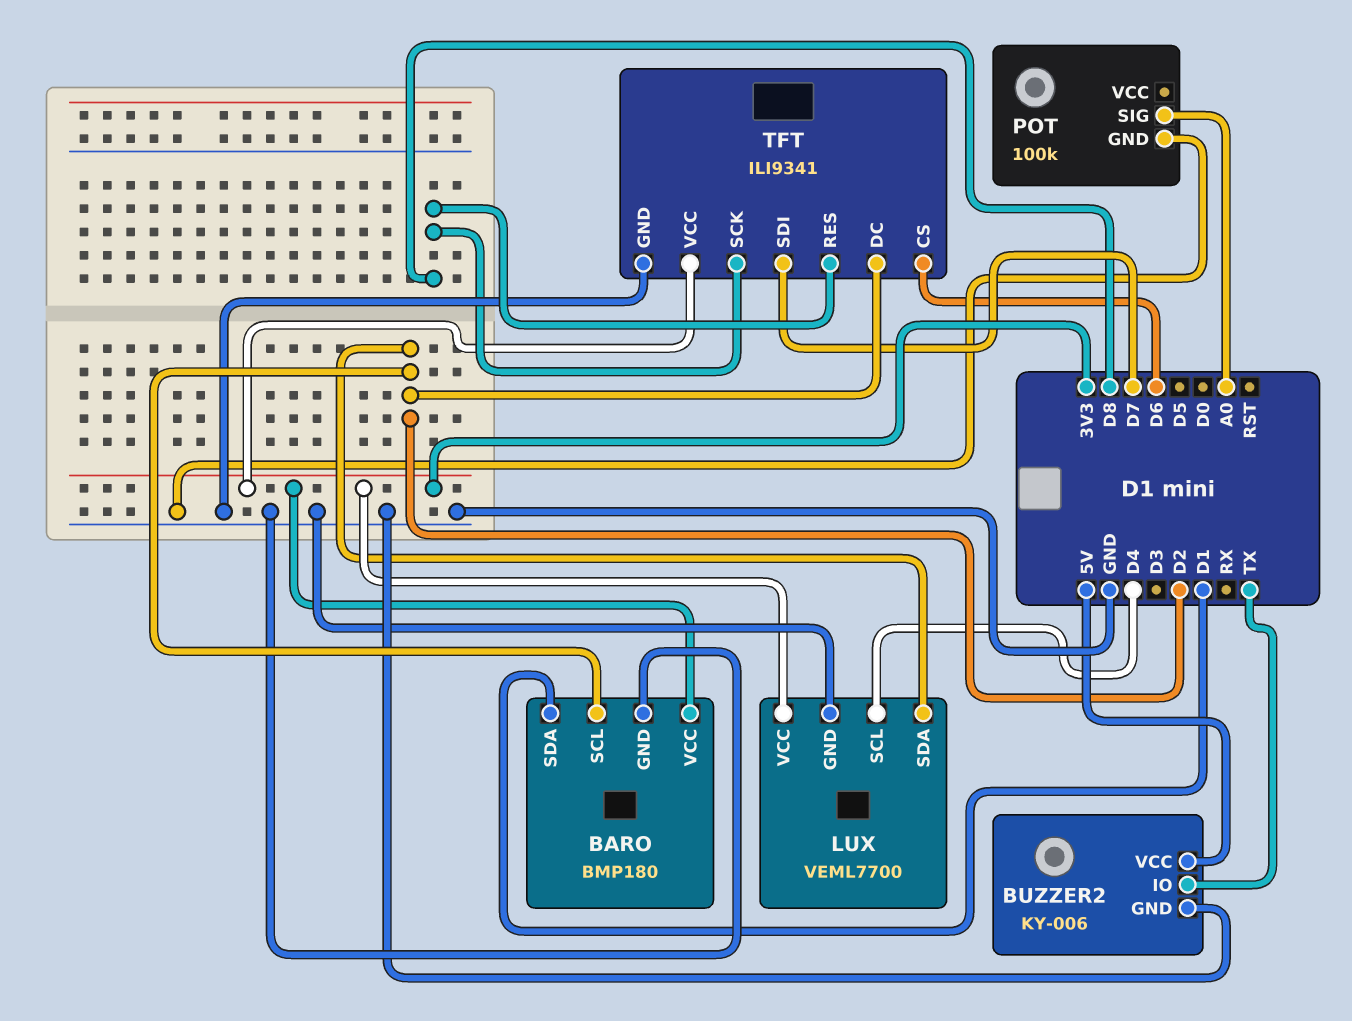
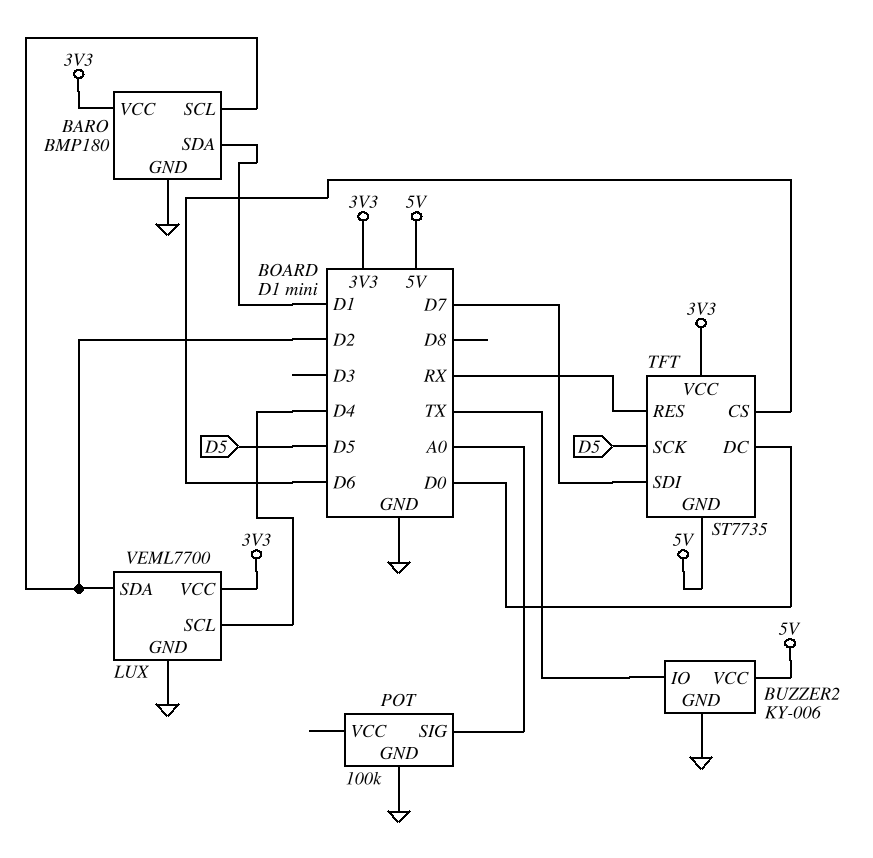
TFT: ILI9341 -> ST7735
TFT pin DC: D2 -> D0
TFT pin GND: GND -> 5V
TFT pin RES: D8 -> RX
TFT pin SCK: D8 -> D5

